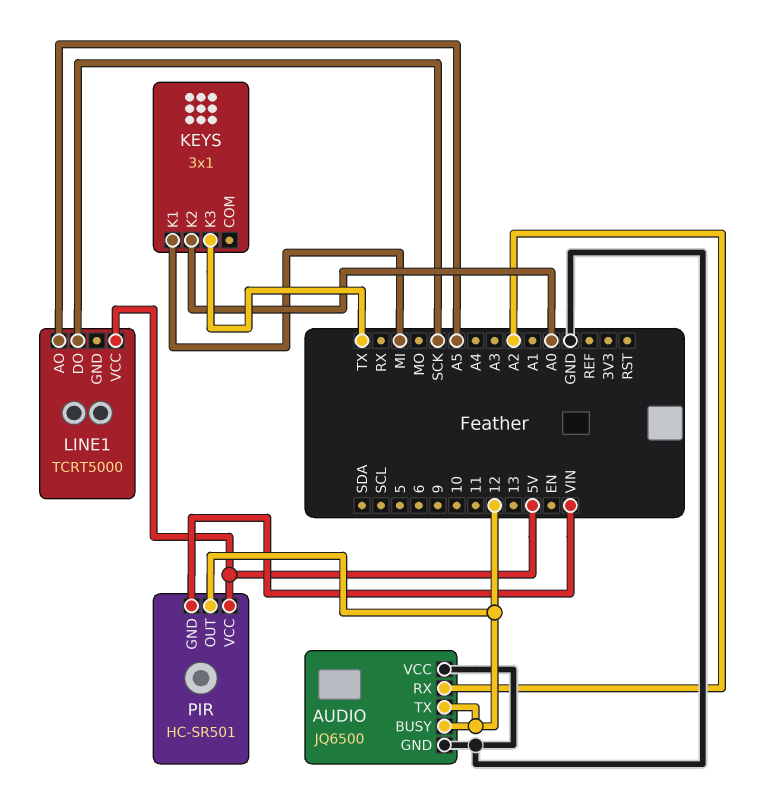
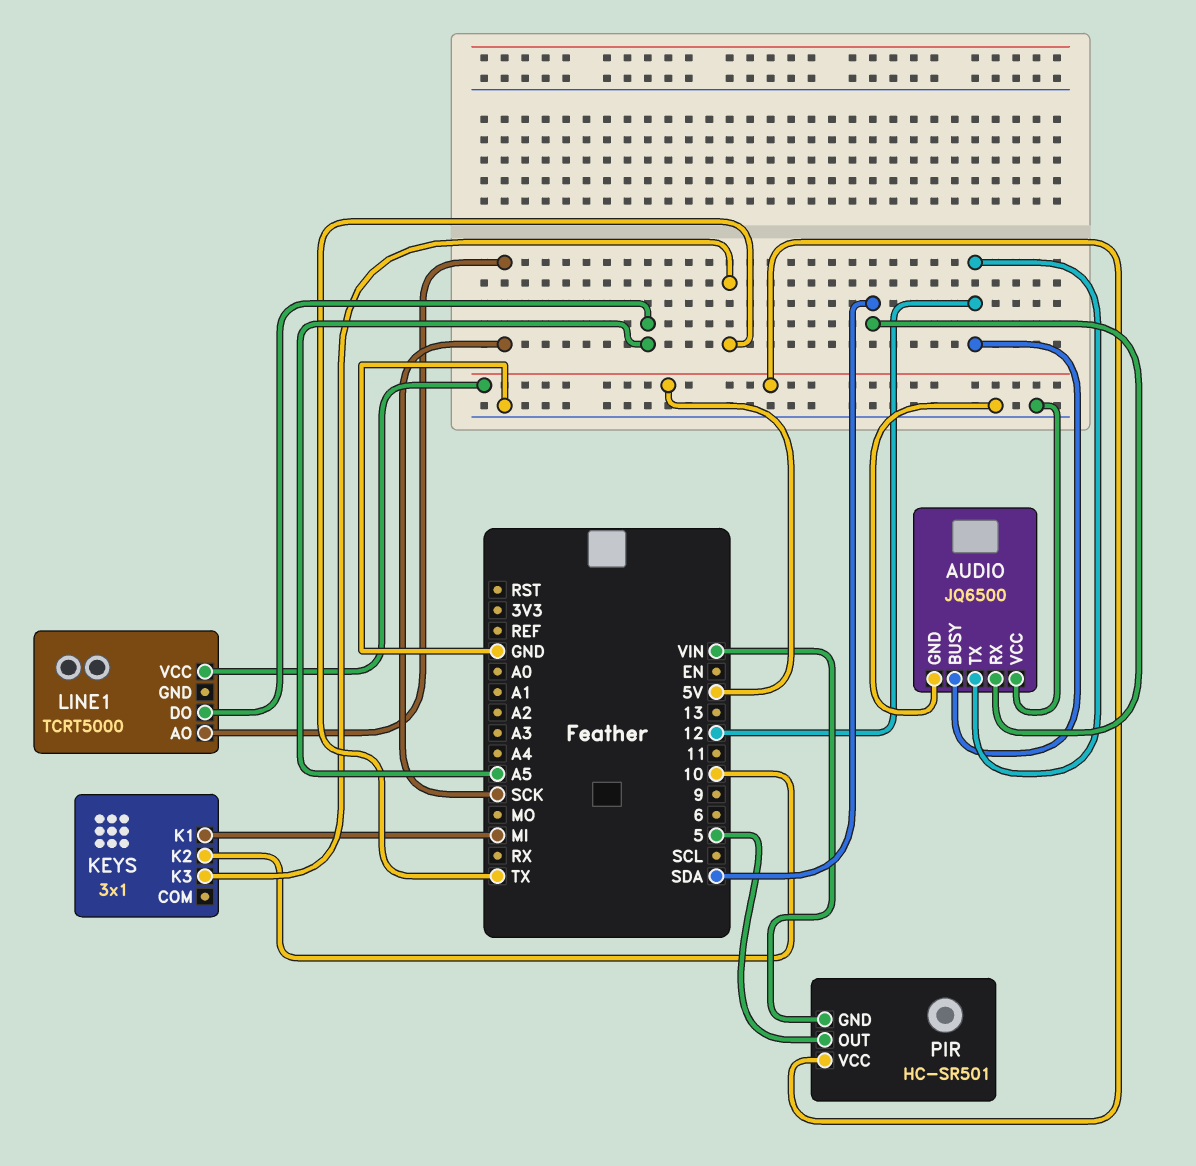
AUDIO pin RX: A2 -> SDA
KEYS pin K2: A0 -> 10
LINE1 pin AO: A5 -> SCK
LINE1 pin DO: SCK -> A5
PIR pin OUT: 12 -> 5

